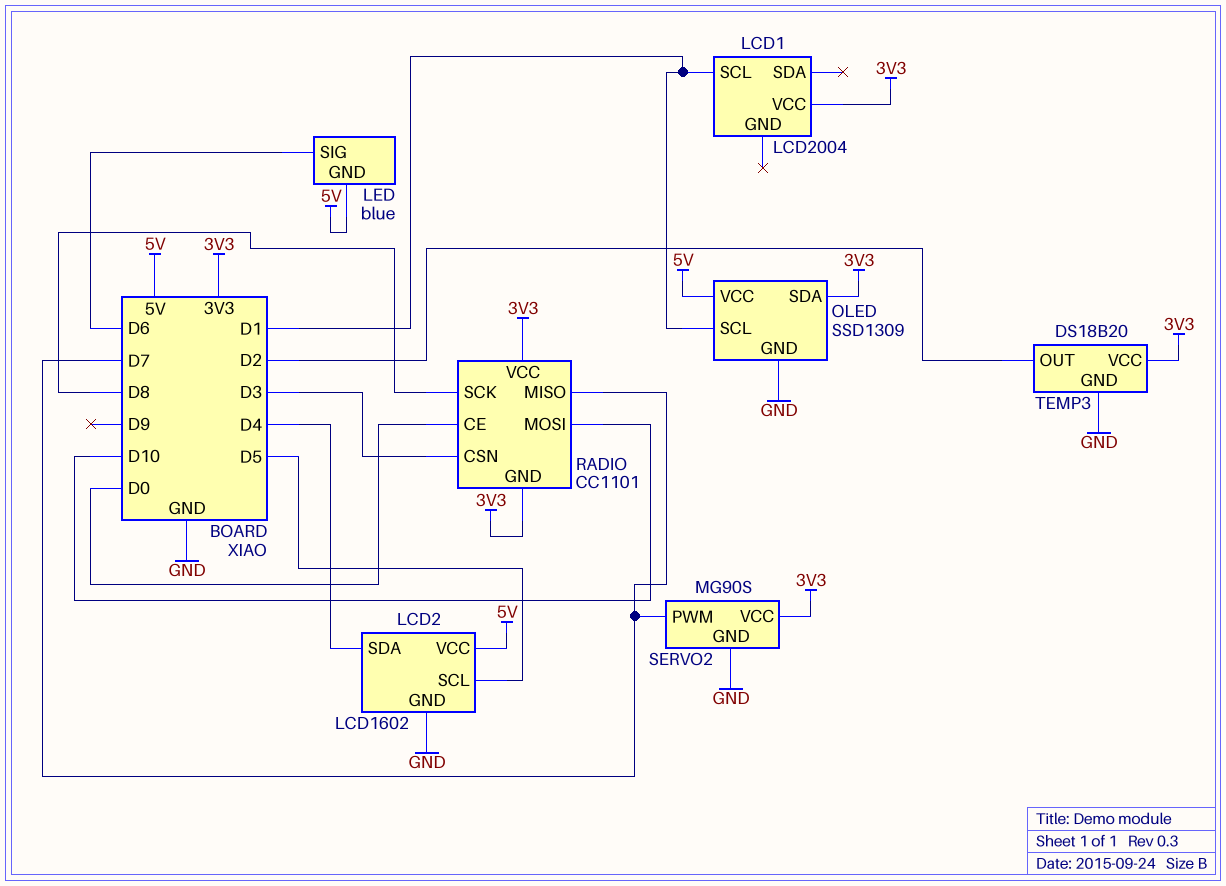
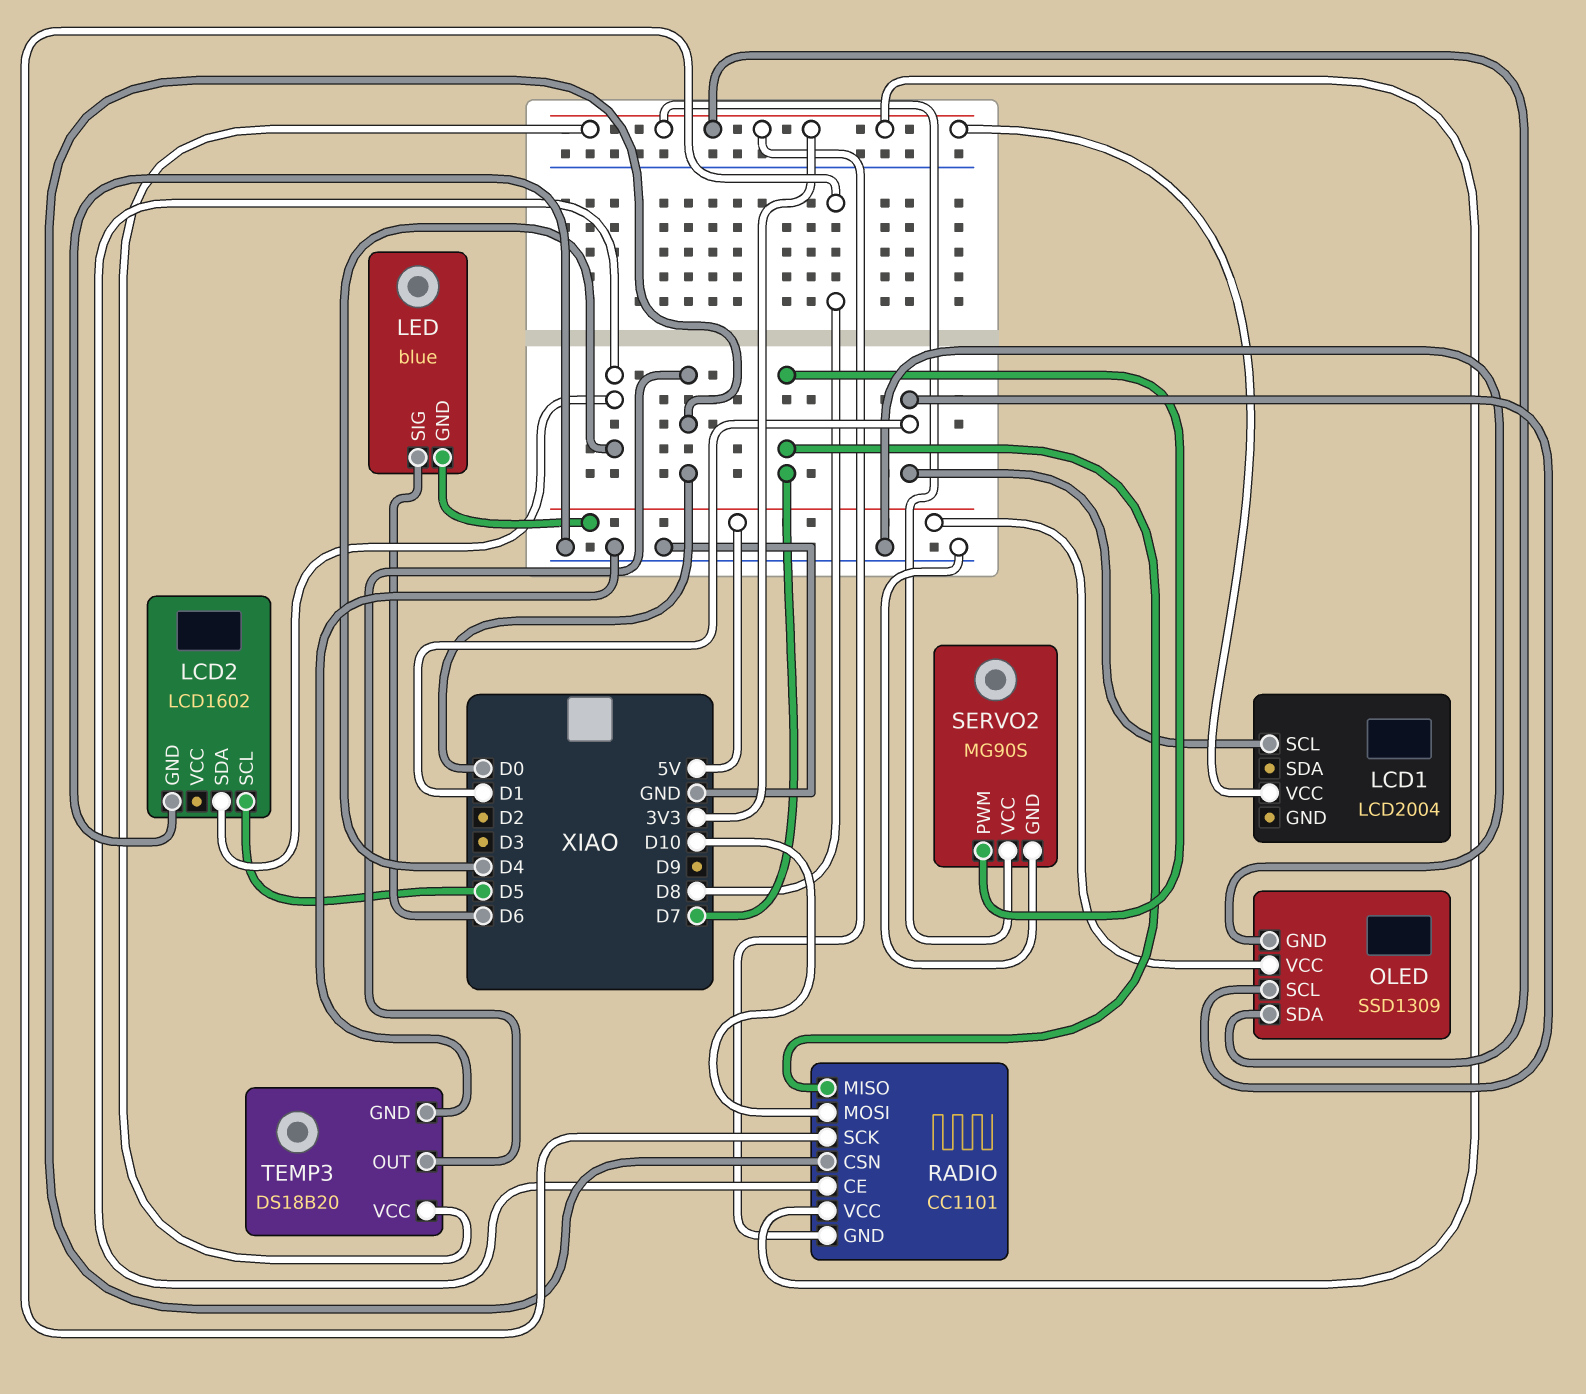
LCD2 pin VCC: 5V -> none
RADIO pin CE: D0 -> D4
RADIO pin CSN: D3 -> D0
TEMP3 pin OUT: D2 -> D0

